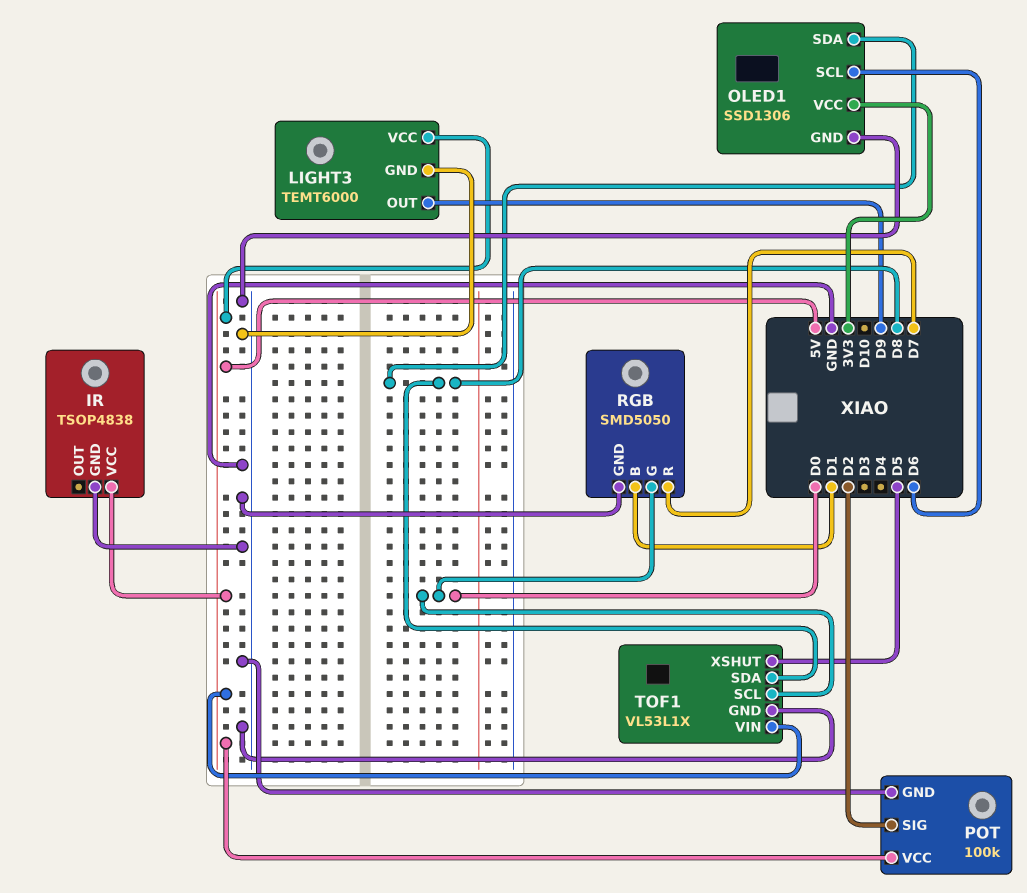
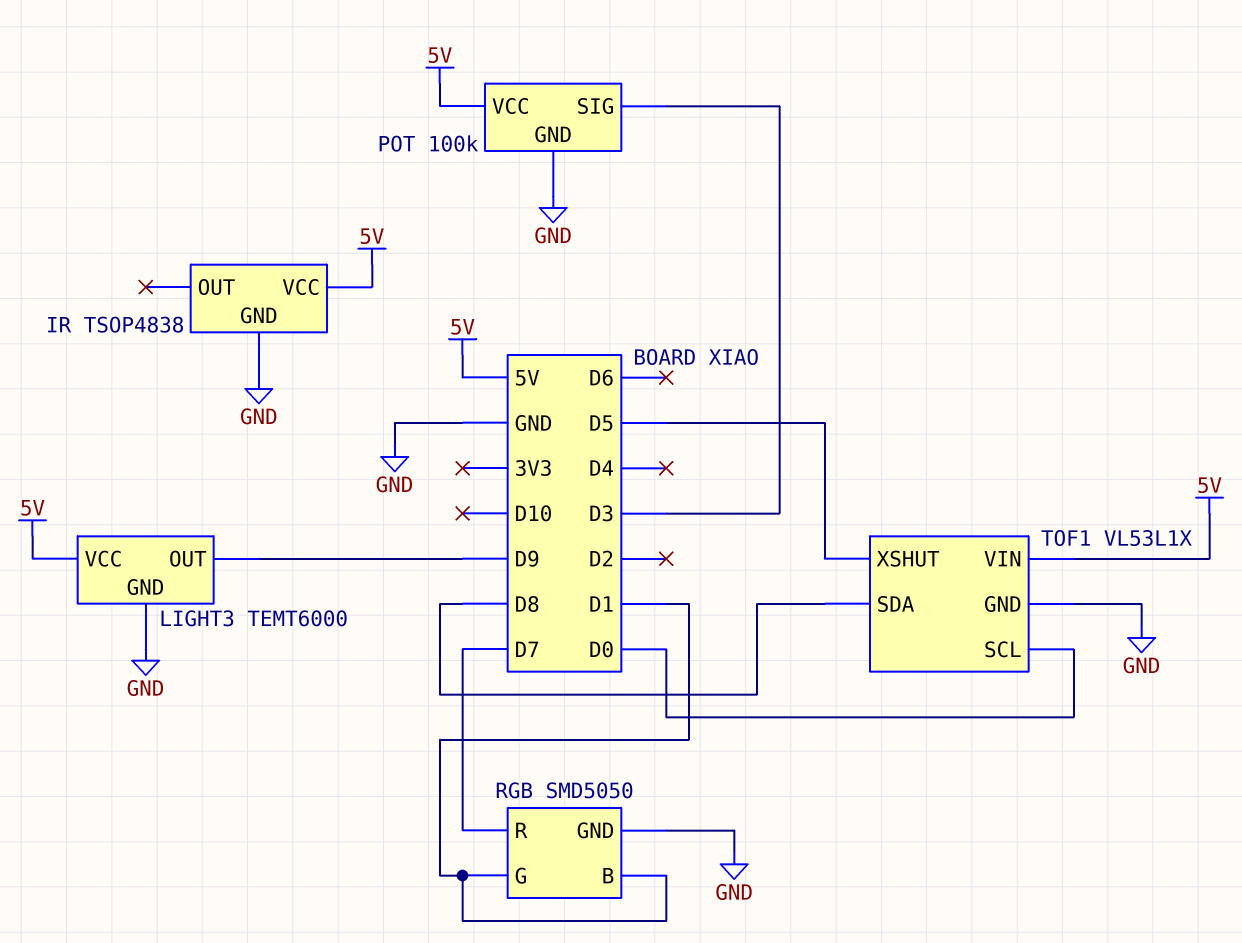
OLED1: SSD1306 -> none
OLED1 pin GND: GND -> none
OLED1 pin SCL: D6 -> none
OLED1 pin SDA: D8 -> none
OLED1 pin VCC: 3V3 -> none
POT pin SIG: D2 -> D3
RGB pin G: D0 -> D1

